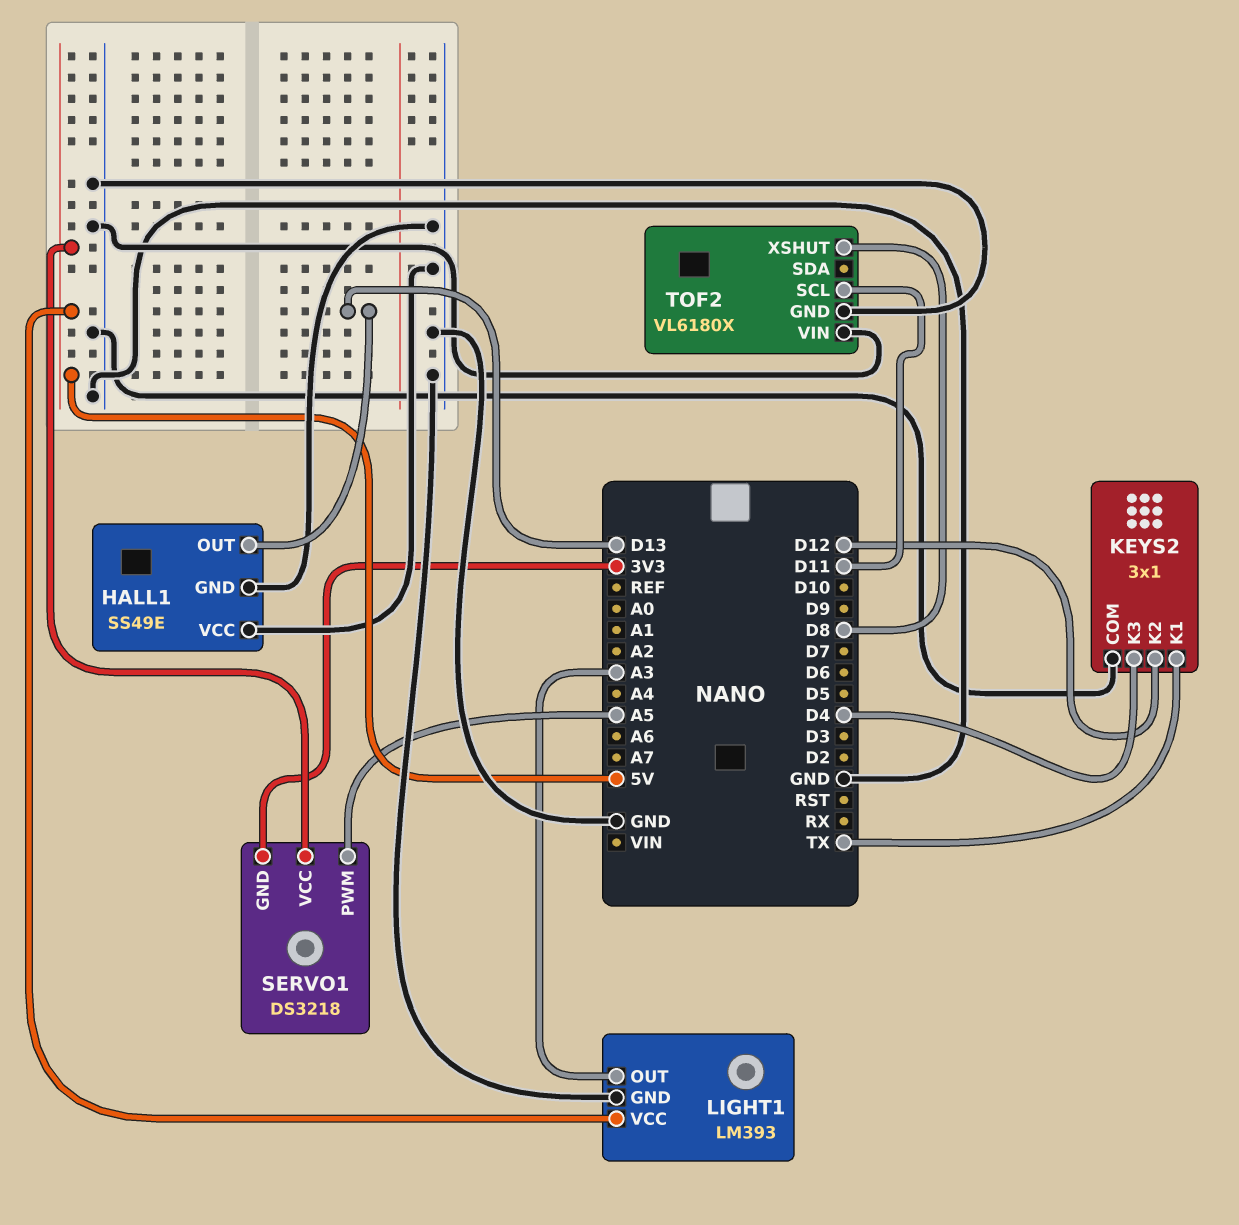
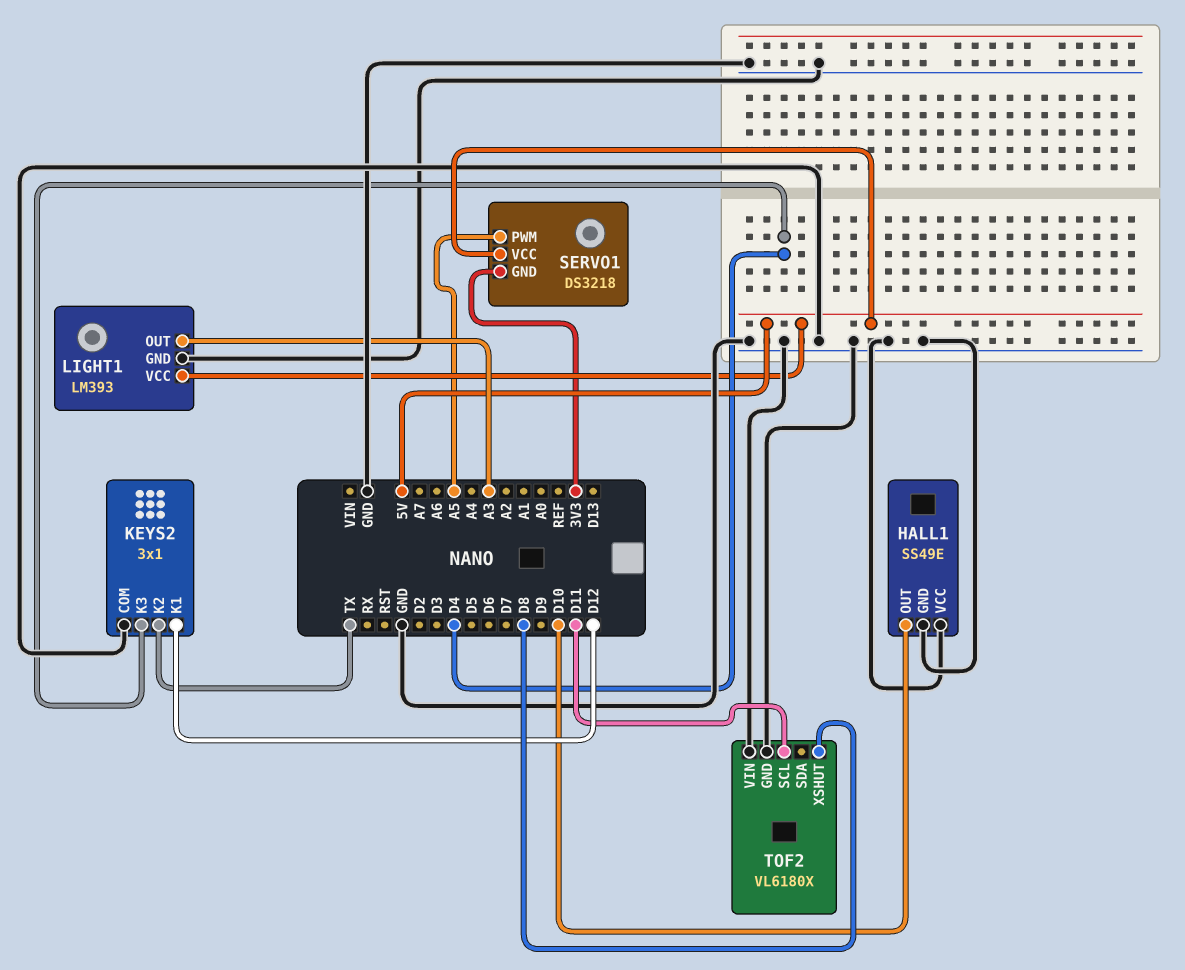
HALL1 pin OUT: D13 -> D10
KEYS2 pin K1: TX -> D12
KEYS2 pin K2: D12 -> TX

